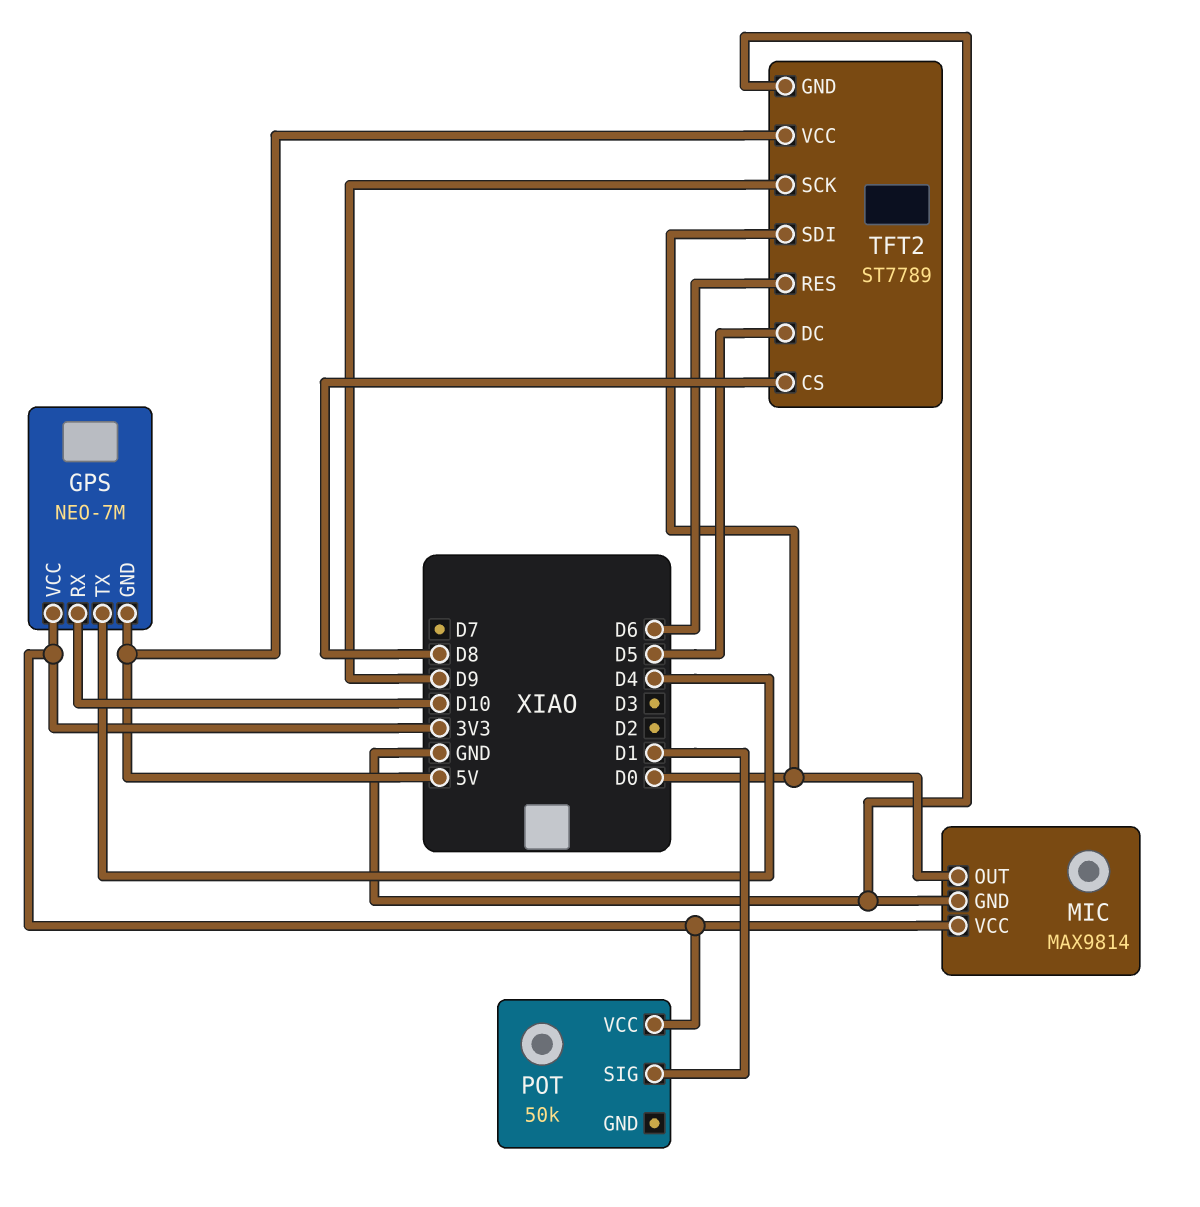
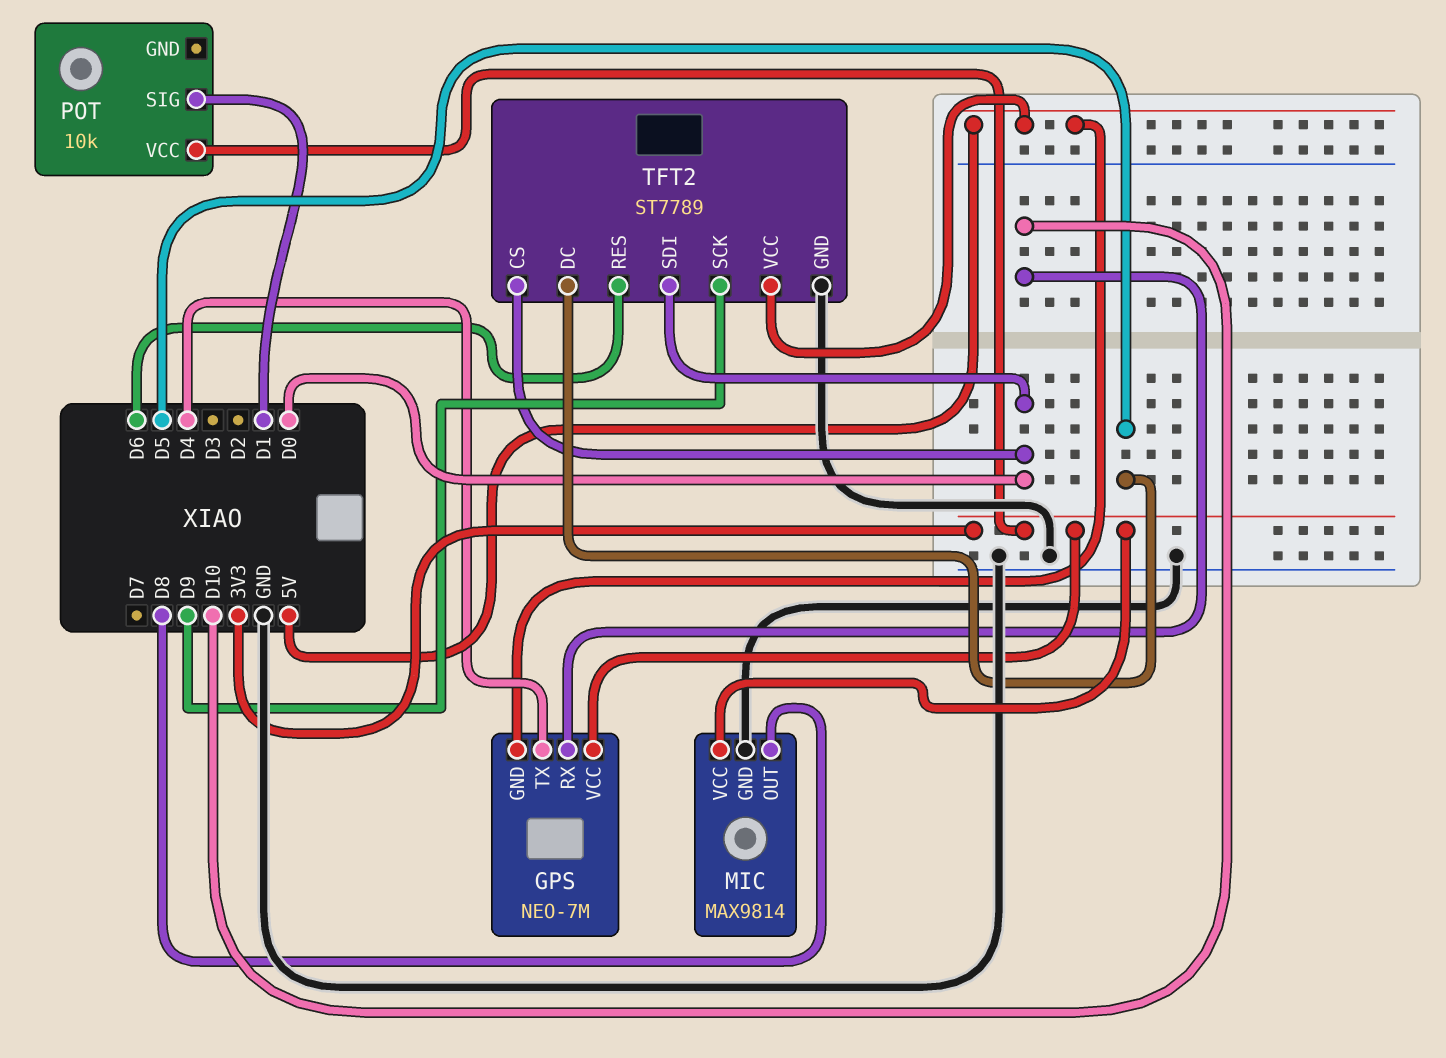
MIC pin OUT: D0 -> D8
POT: 50k -> 10k
TFT2 pin CS: D8 -> D0

